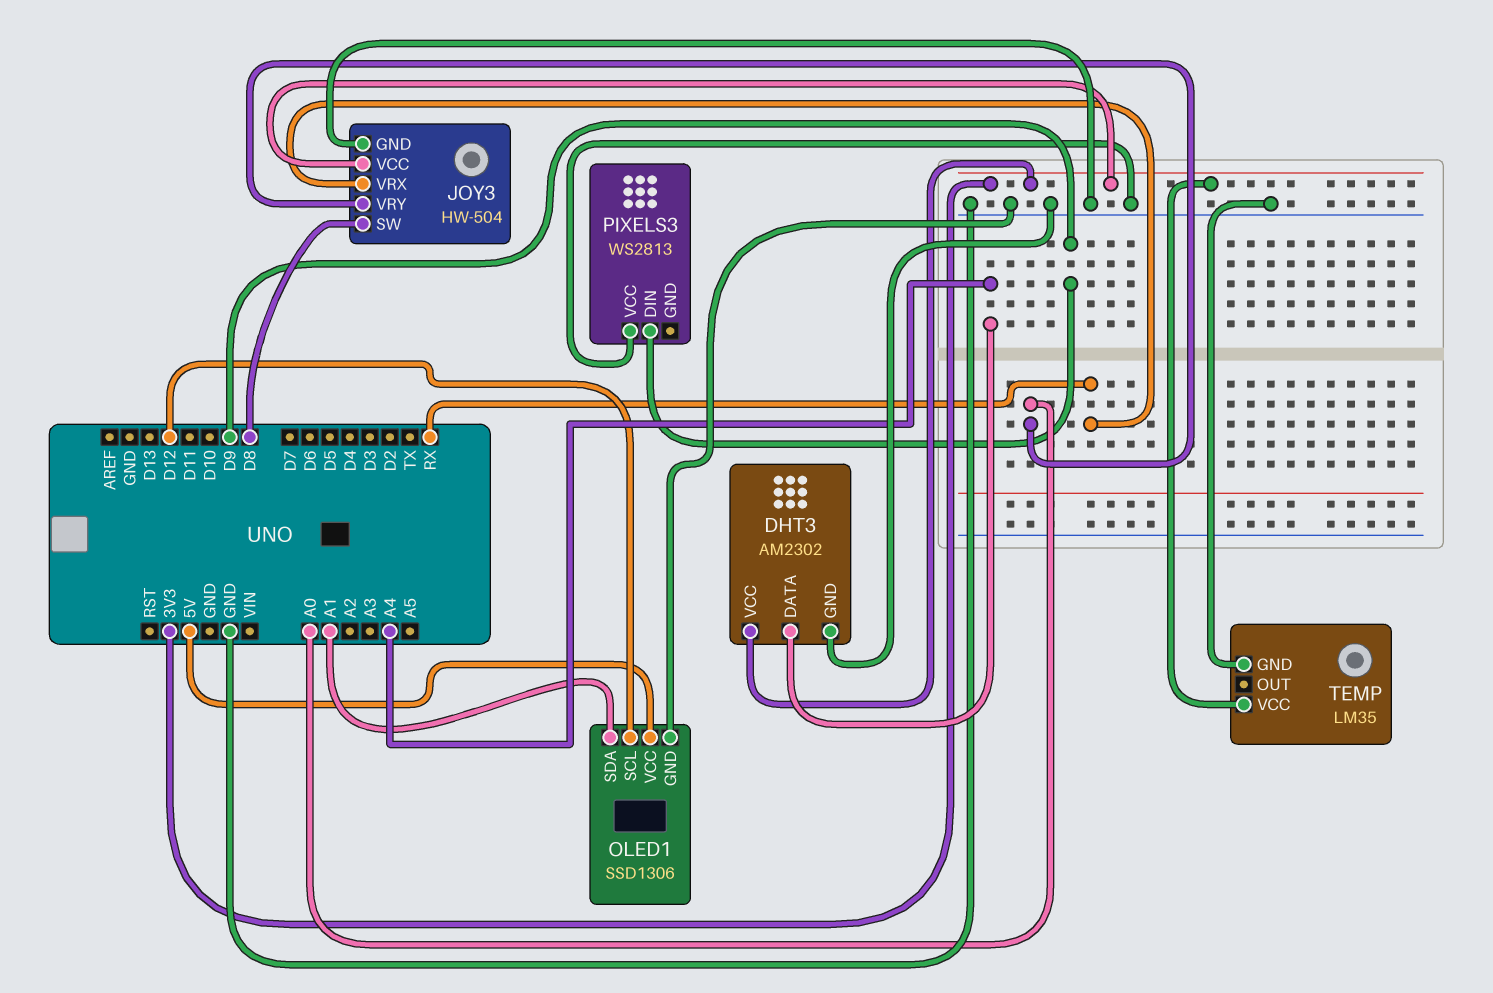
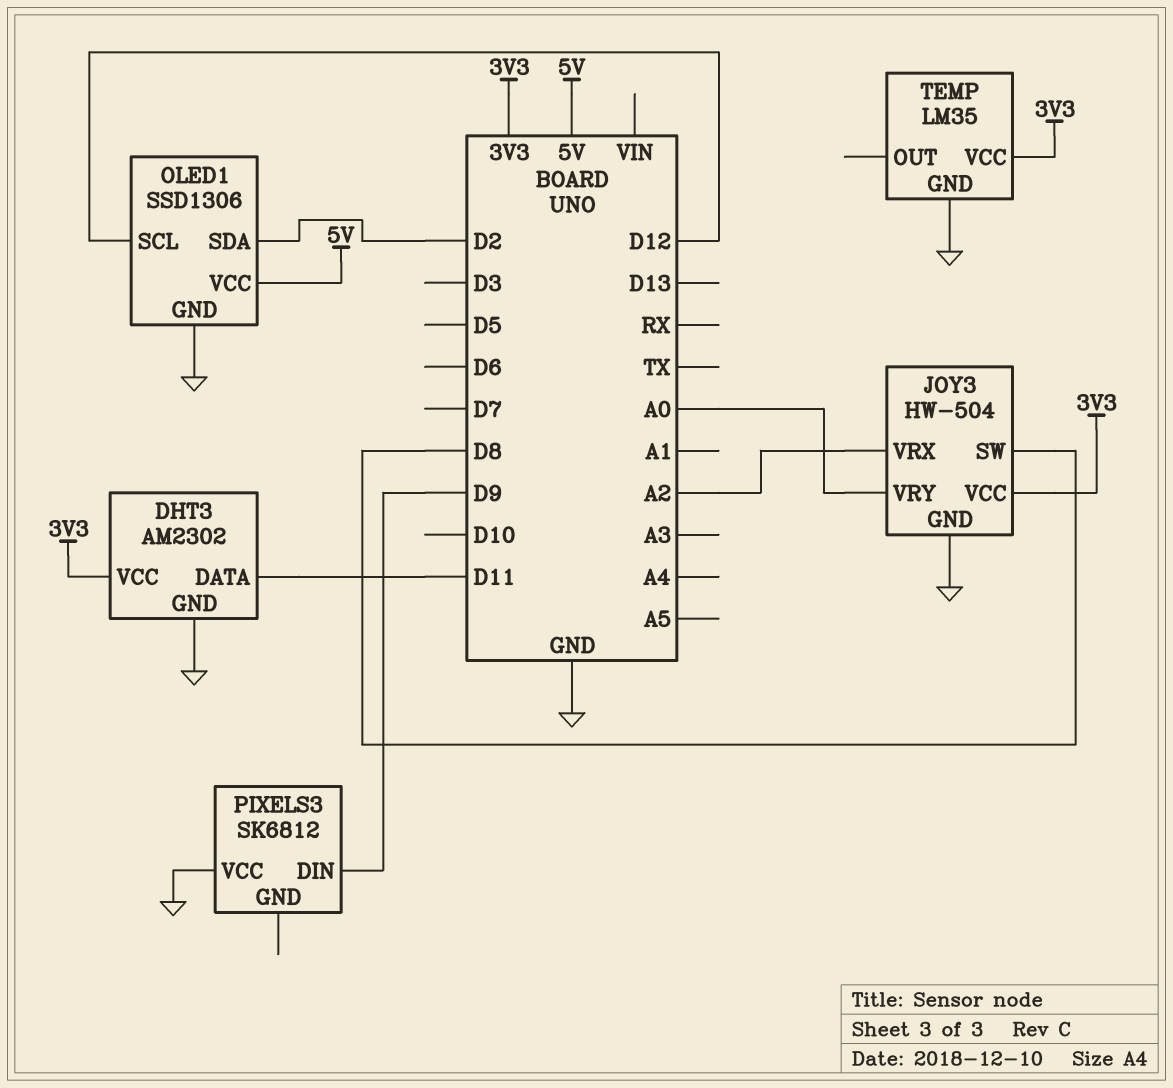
DHT3 pin DATA: A4 -> D11
JOY3 pin VRX: RX -> A2
OLED1 pin SDA: A1 -> D2
PIXELS3: WS2813 -> SK6812

